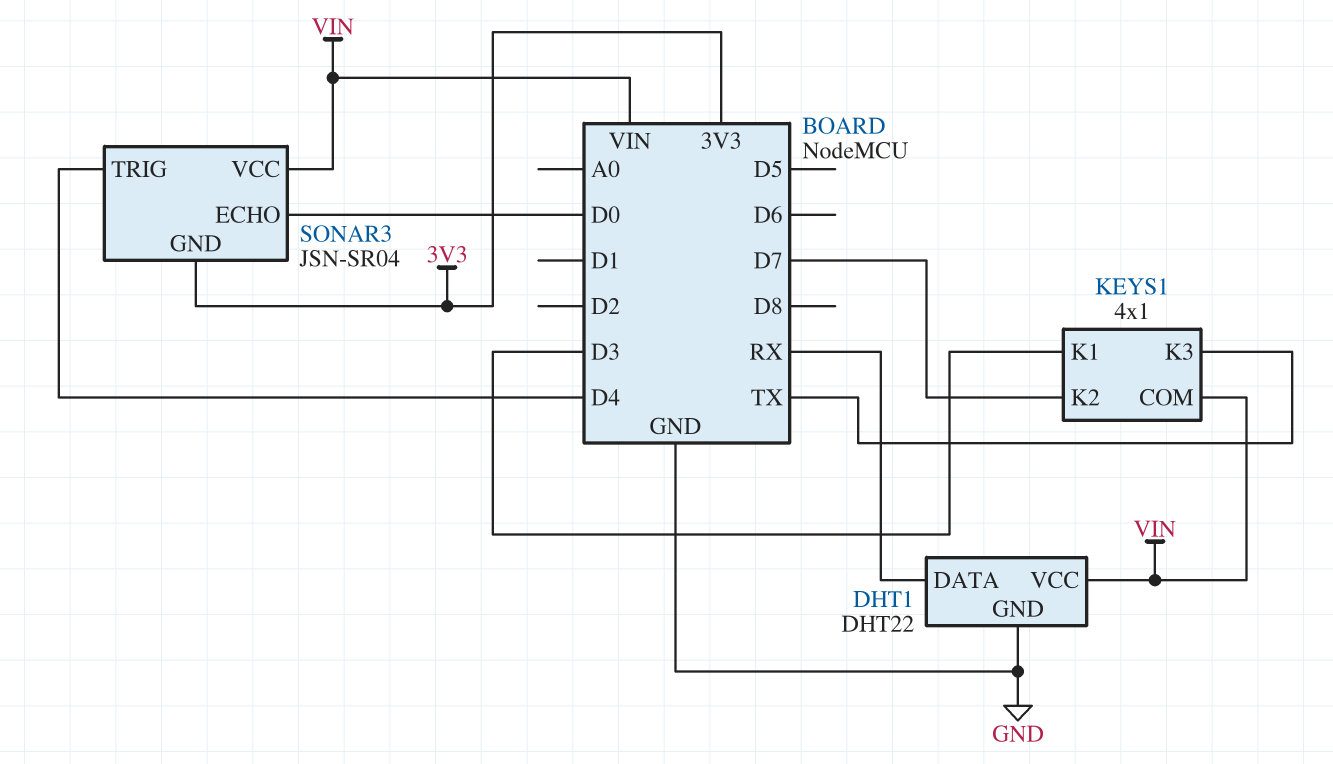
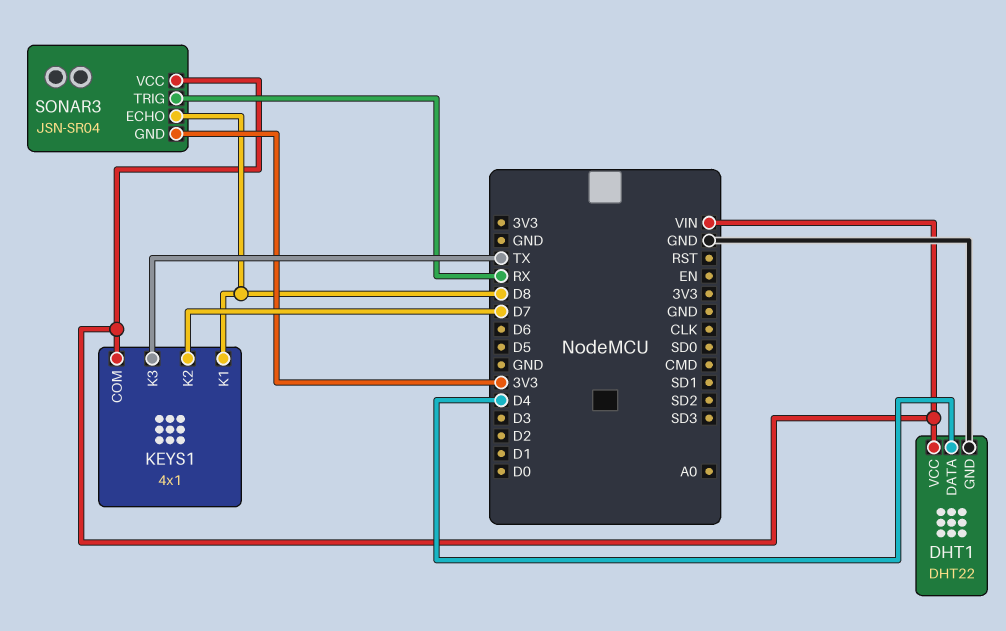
DHT1 pin DATA: RX -> D4
KEYS1 pin K1: D3 -> D8
SONAR3 pin ECHO: D0 -> D8
SONAR3 pin TRIG: D4 -> RX

